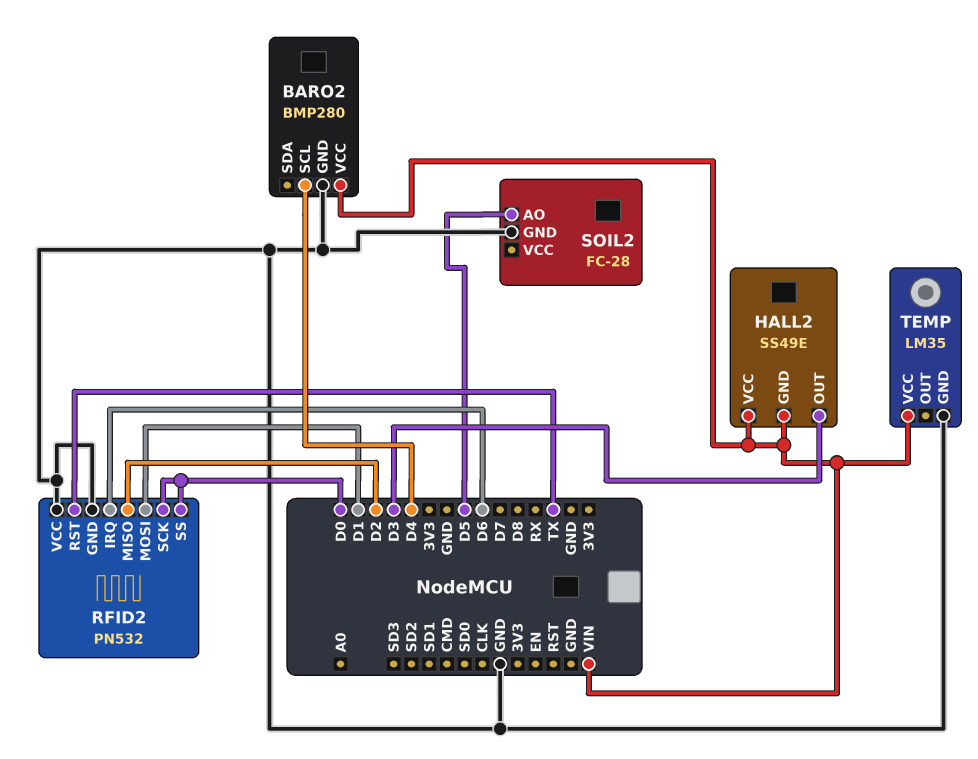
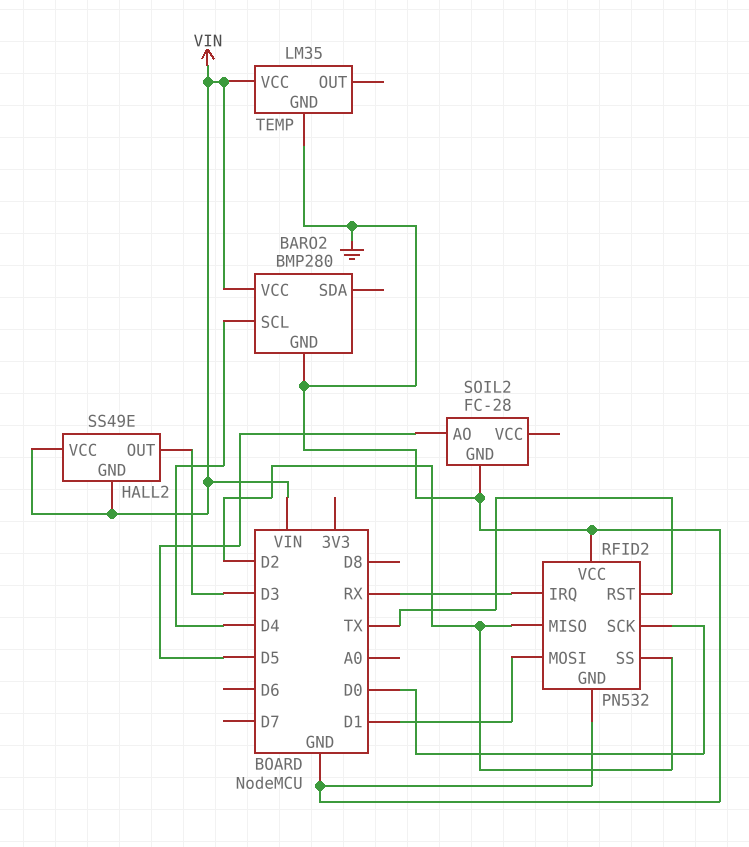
RFID2 pin IRQ: D6 -> RX
RFID2 pin SS: D0 -> D2

